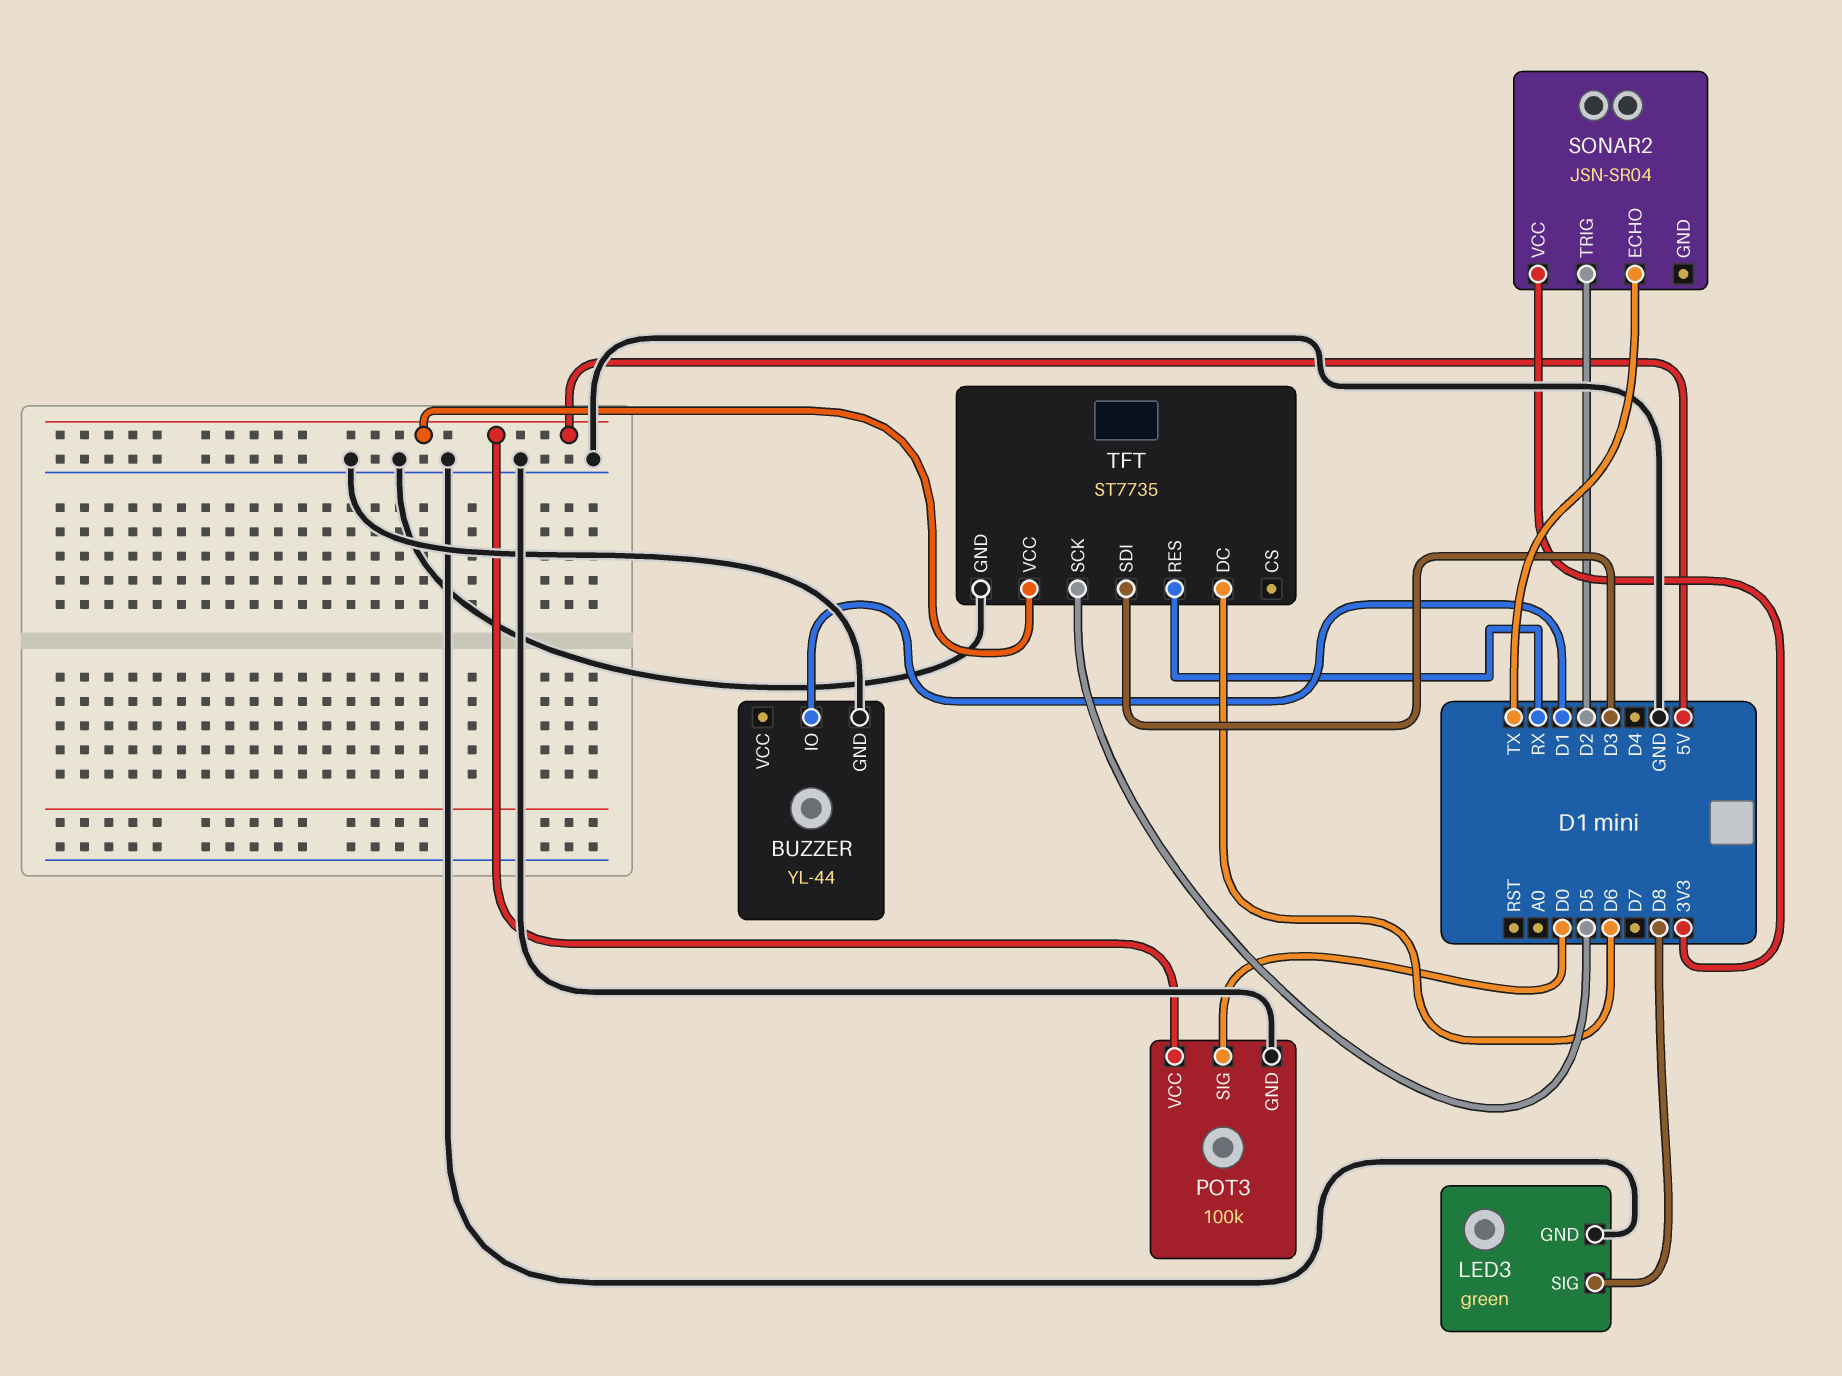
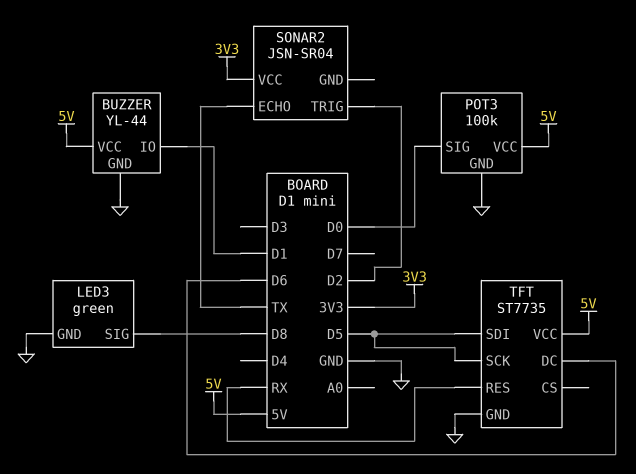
BUZZER pin VCC: none -> 5V
TFT pin SDI: D3 -> D5

